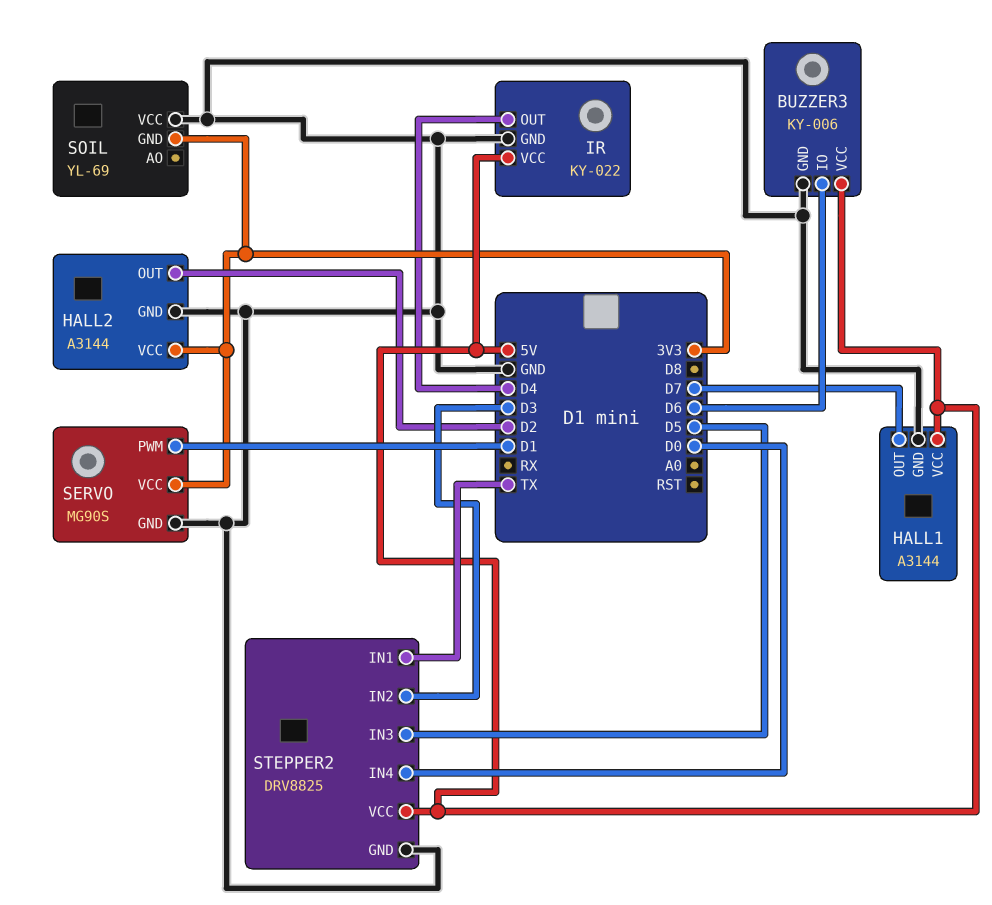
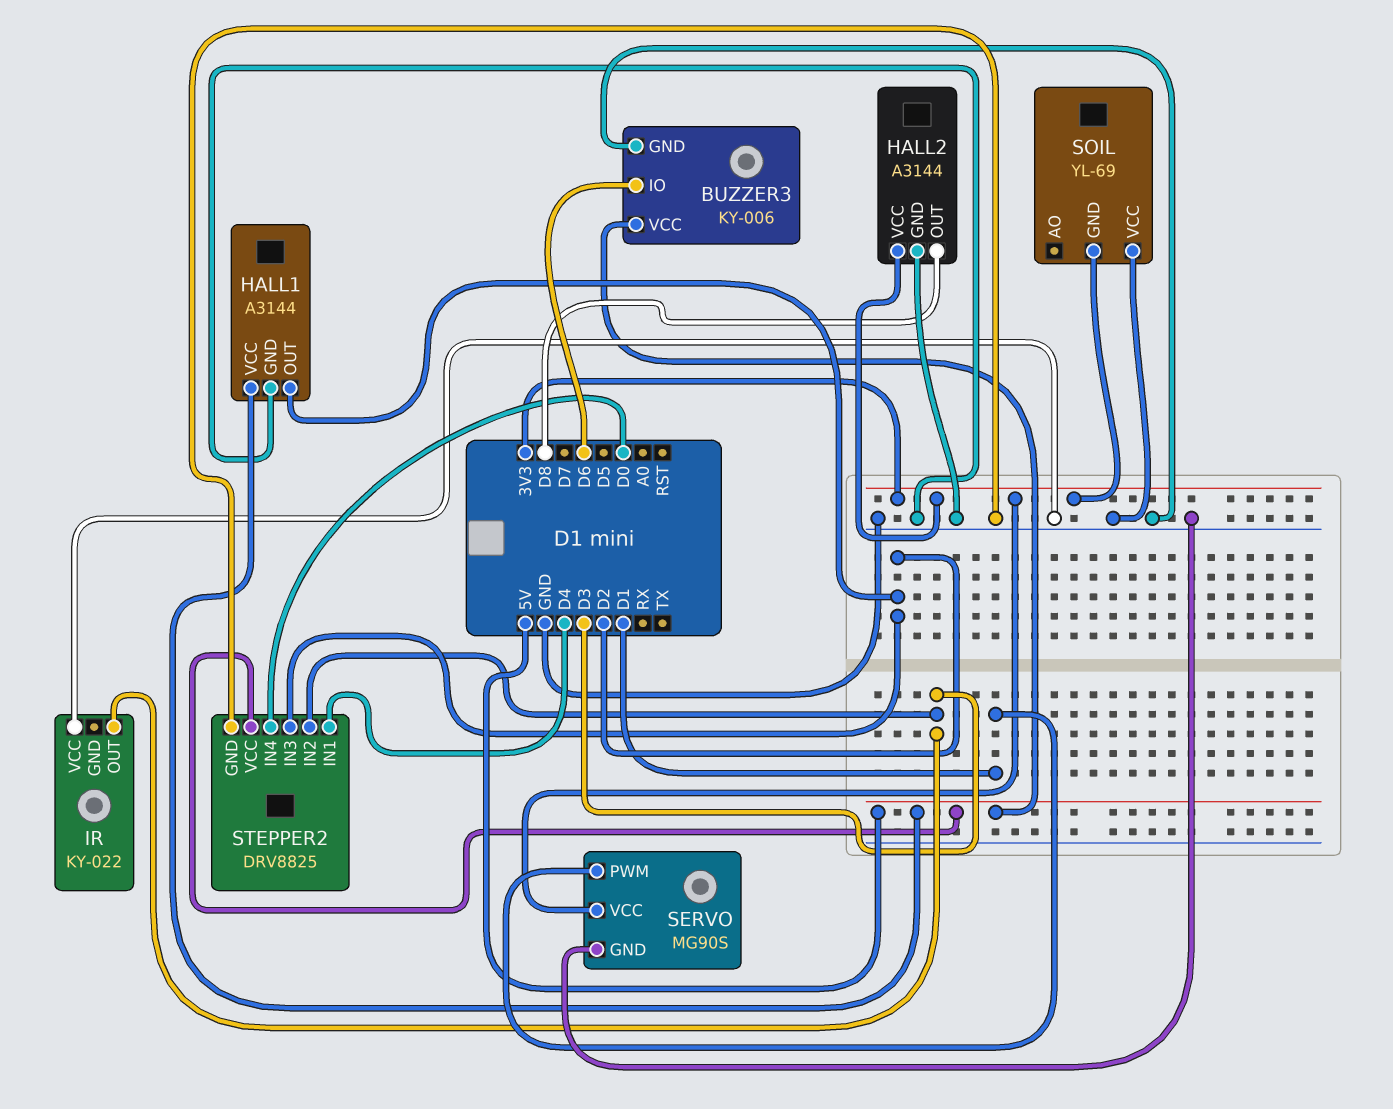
HALL1 pin OUT: D7 -> D2
HALL2 pin OUT: D2 -> D8
IR pin GND: GND -> none
IR pin OUT: D4 -> D3
IR pin VCC: 5V -> GND
STEPPER2 pin IN1: TX -> D4
STEPPER2 pin IN3: D5 -> D2

